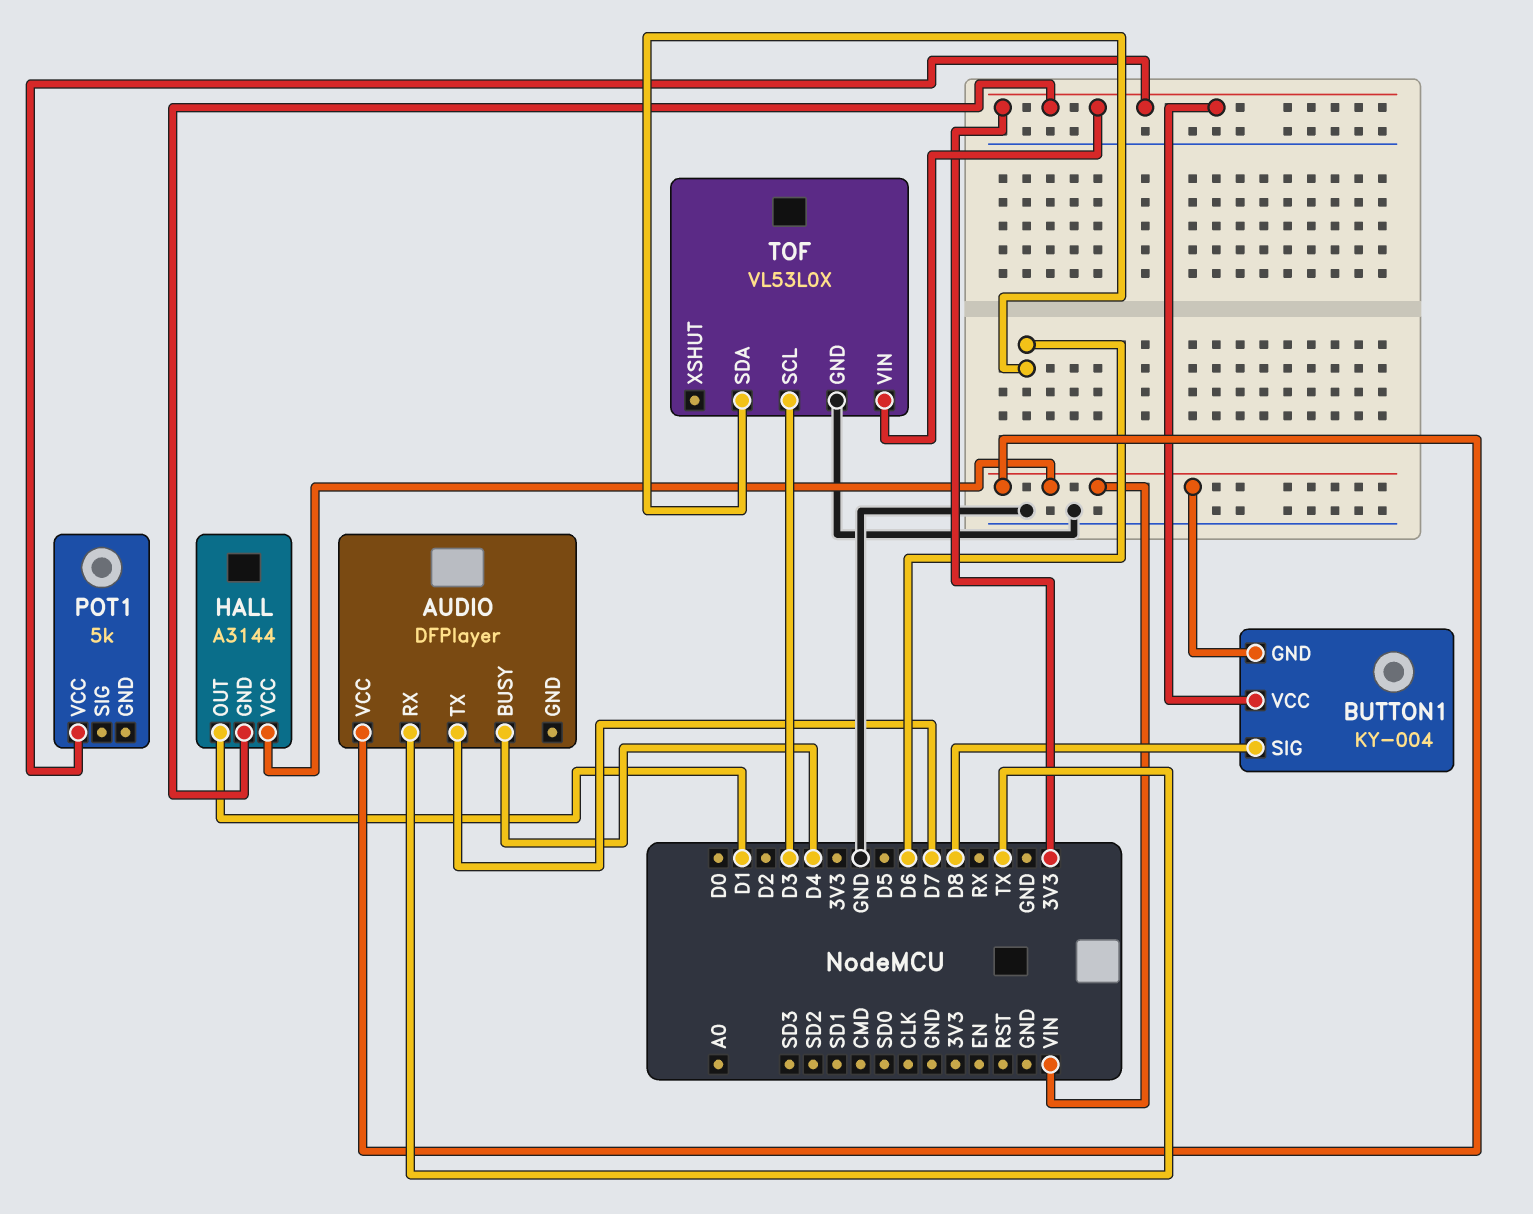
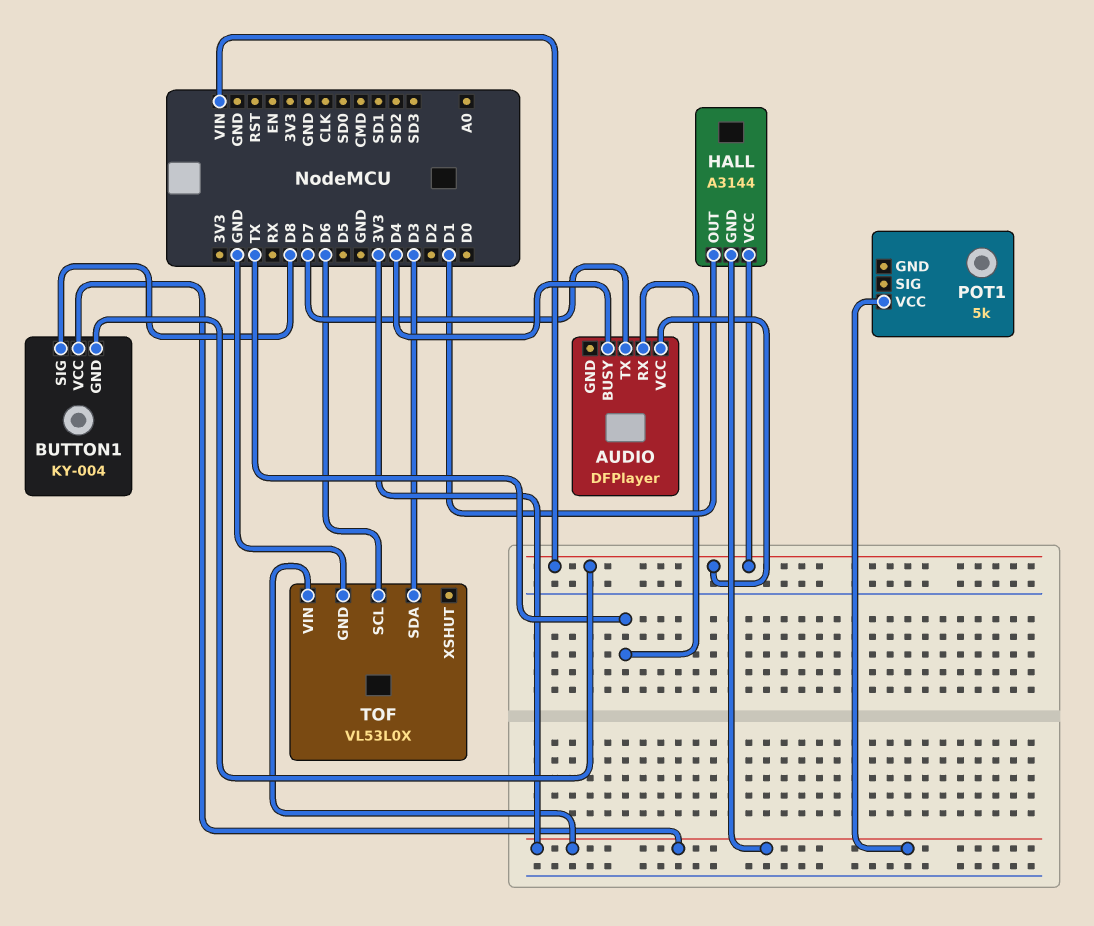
TOF pin SCL: D3 -> D6
TOF pin SDA: D6 -> D3

